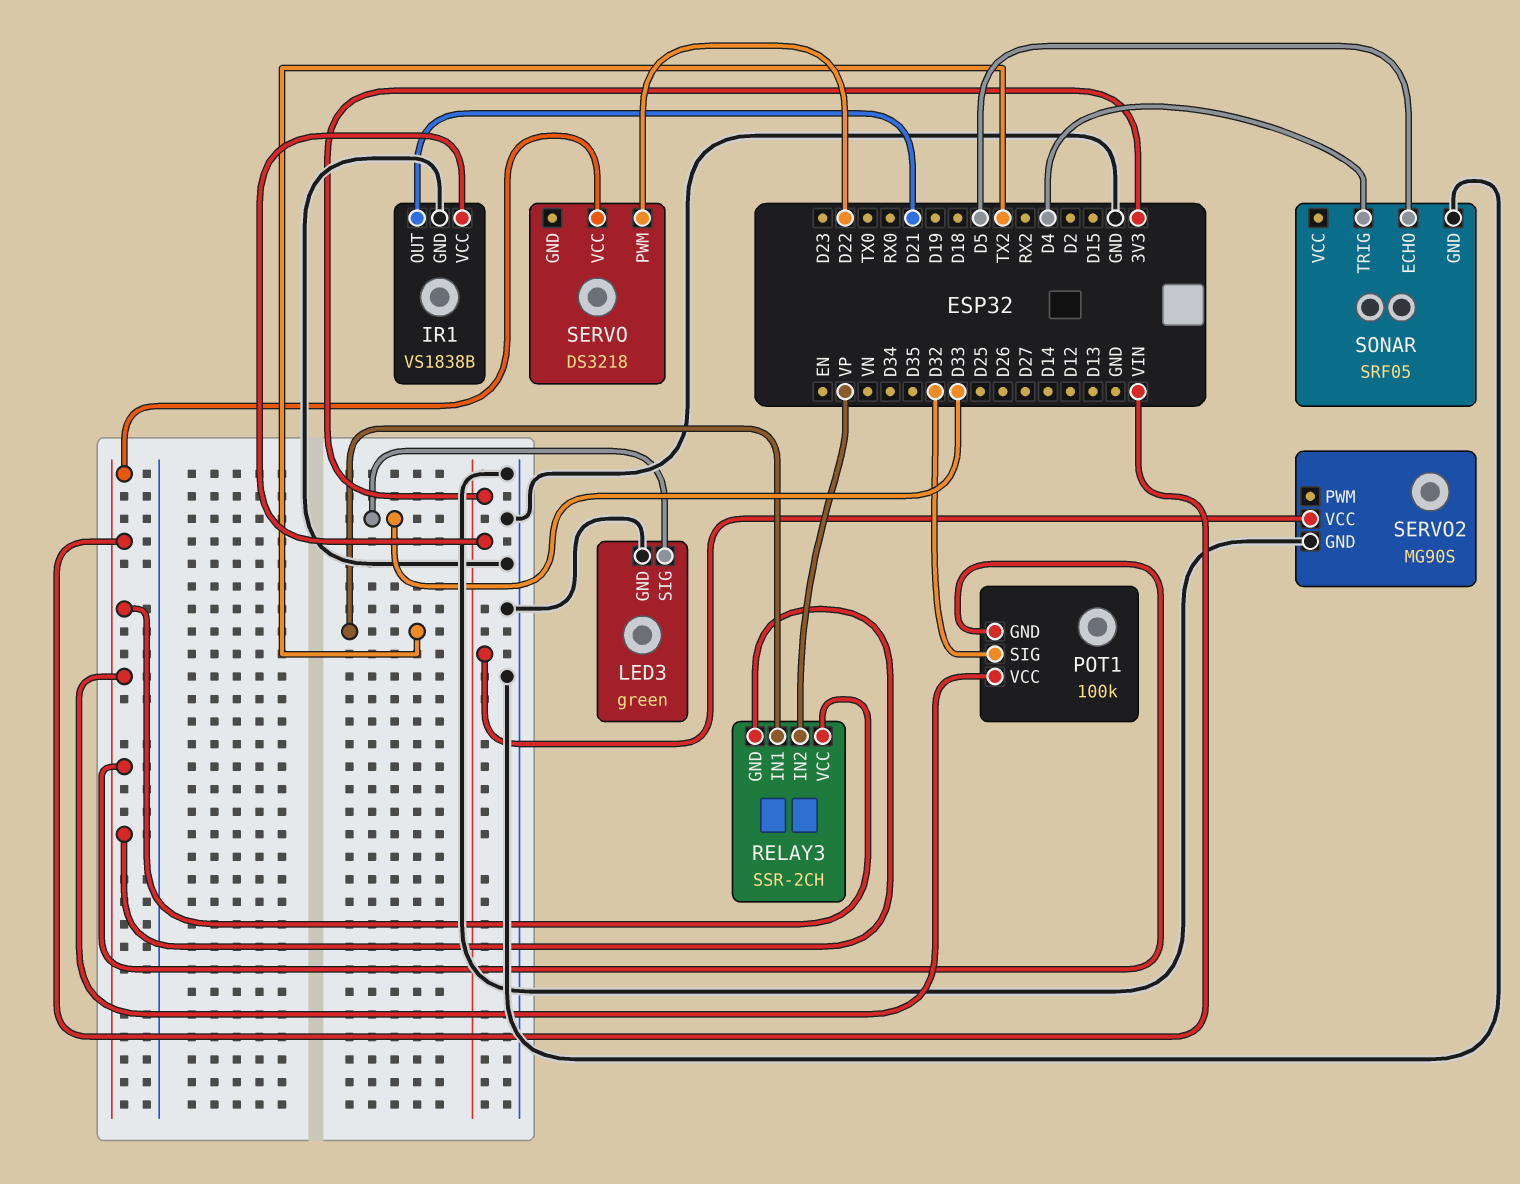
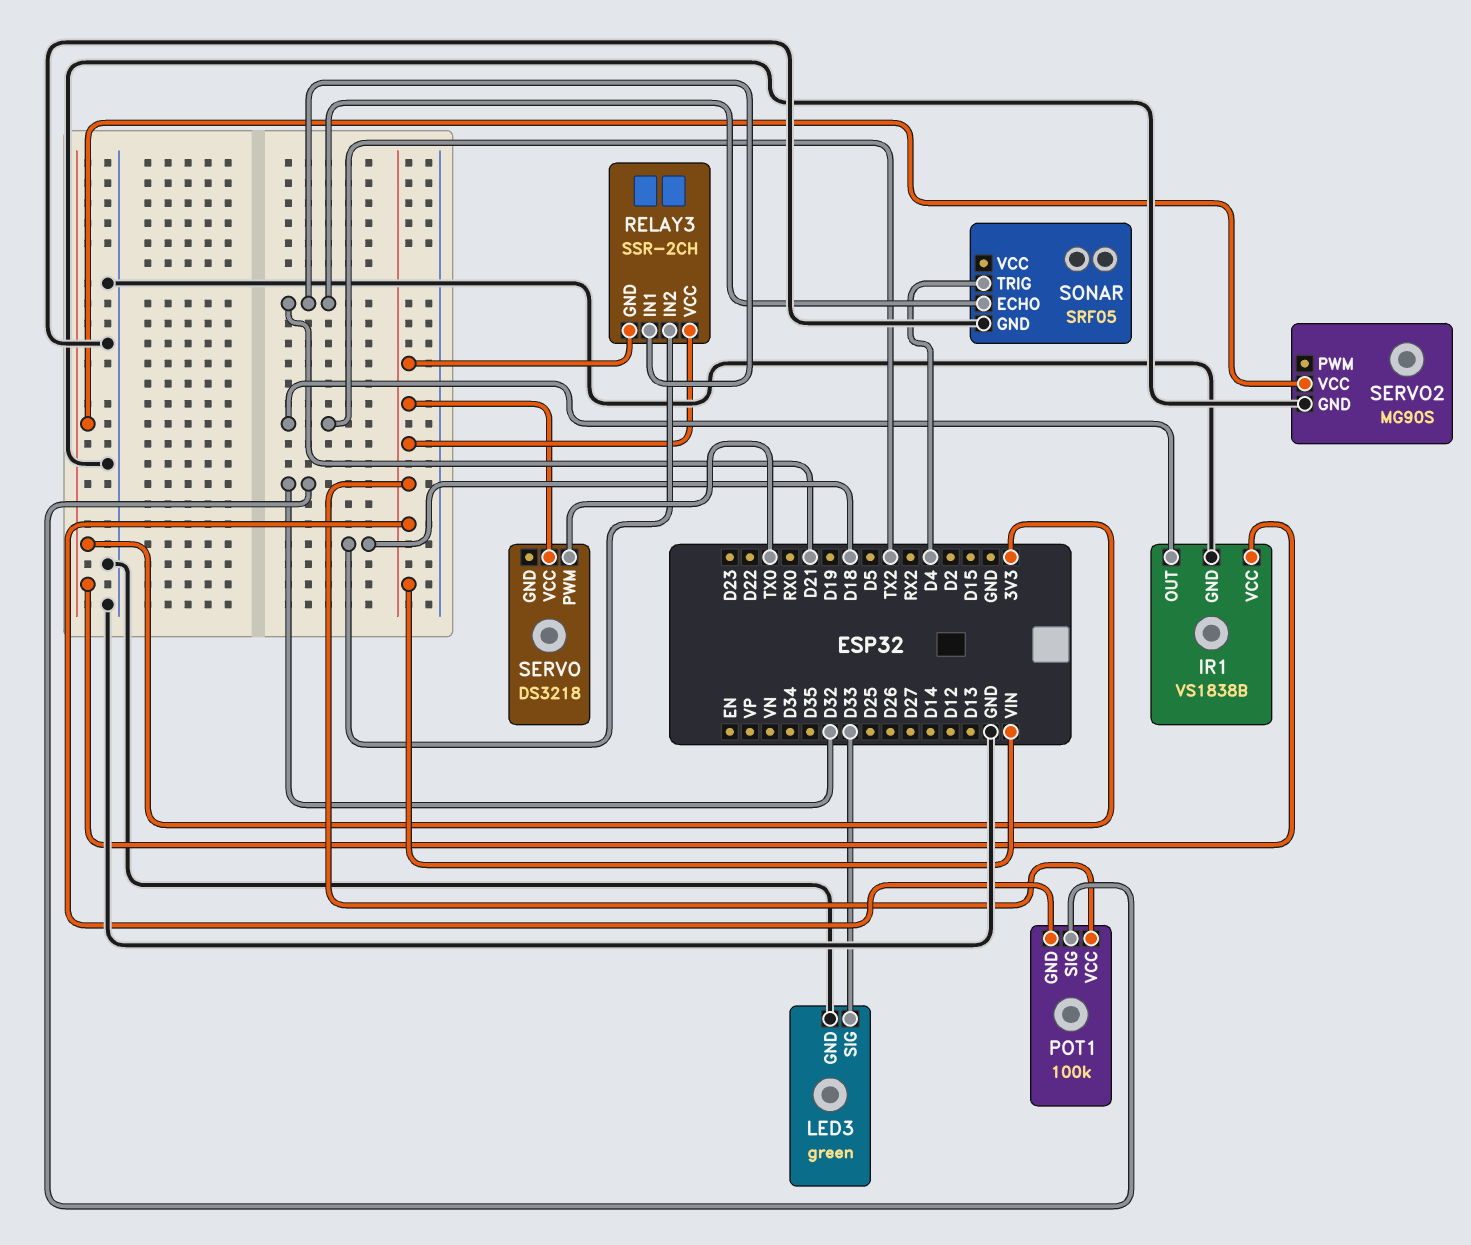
IR1 pin OUT: D21 -> TX2
RELAY3 pin IN1: TX2 -> D21
RELAY3 pin IN2: VP -> D18
SERVO pin PWM: D22 -> TX0
SONAR pin ECHO: D5 -> D21

